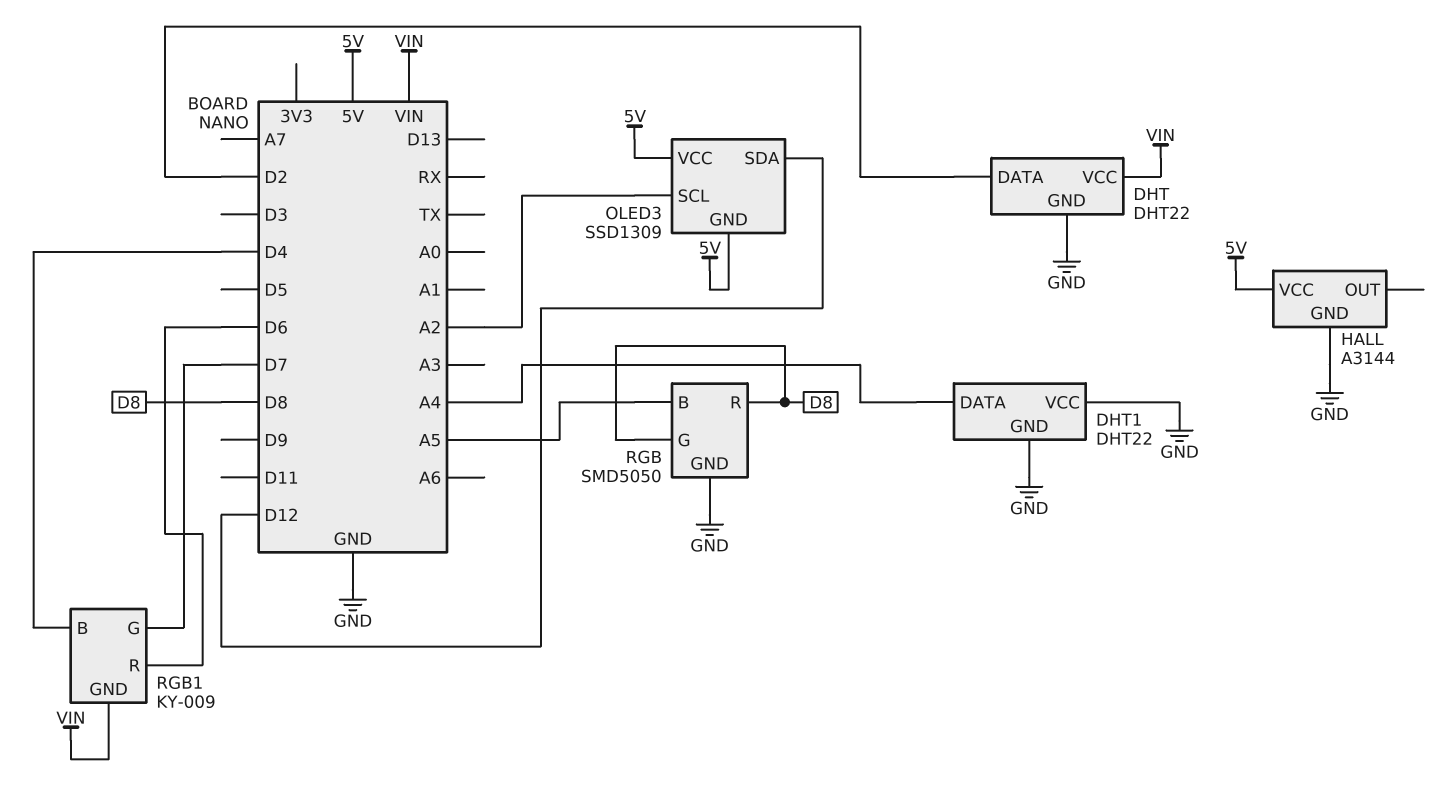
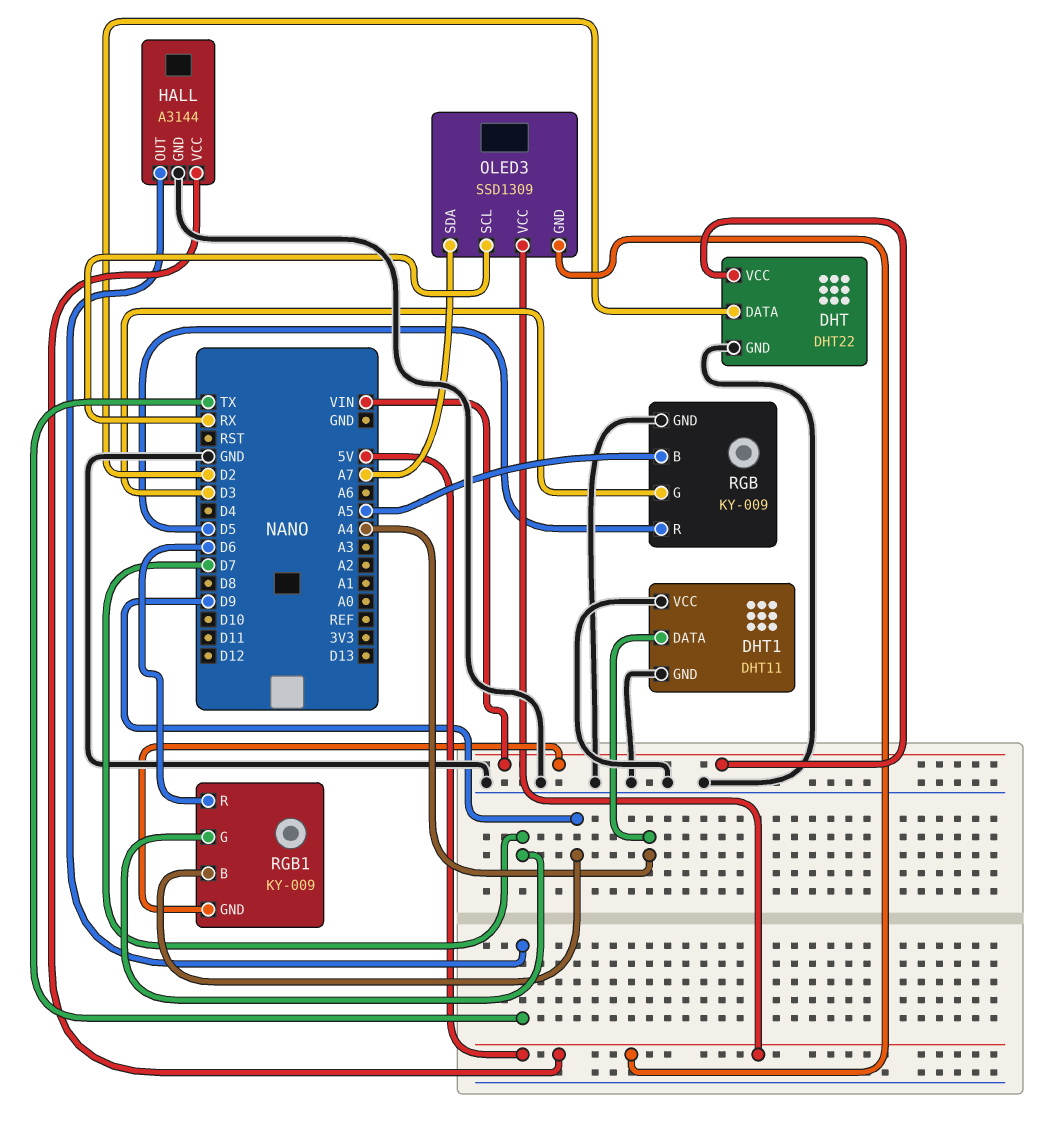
DHT1: DHT22 -> DHT11
HALL pin OUT: none -> TX
OLED3 pin SCL: A2 -> RX
OLED3 pin SDA: D12 -> A7
RGB: SMD5050 -> KY-009
RGB pin G: D8 -> D3
RGB pin R: D8 -> D5
RGB1 pin B: D4 -> D9

